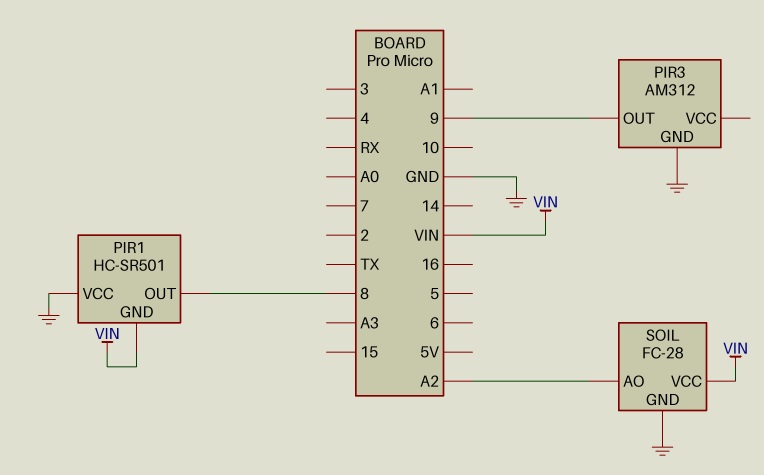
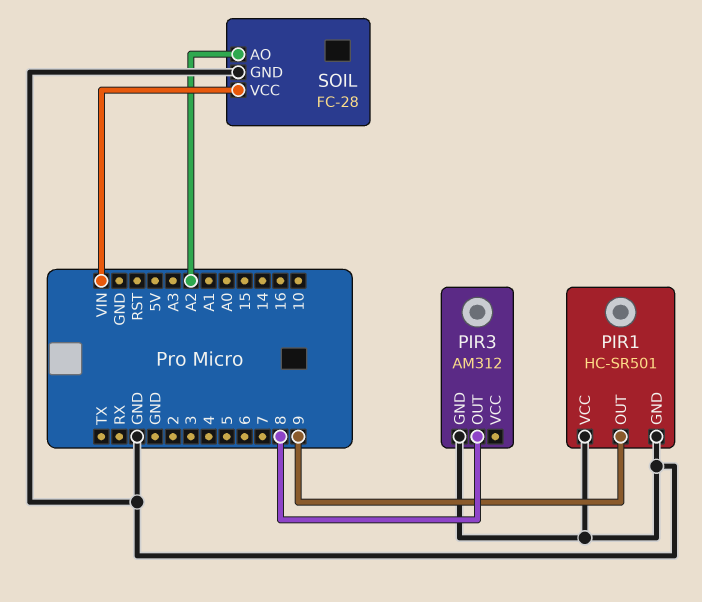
PIR1 pin GND: VIN -> GND
PIR1 pin OUT: 8 -> 9
PIR3 pin OUT: 9 -> 8

